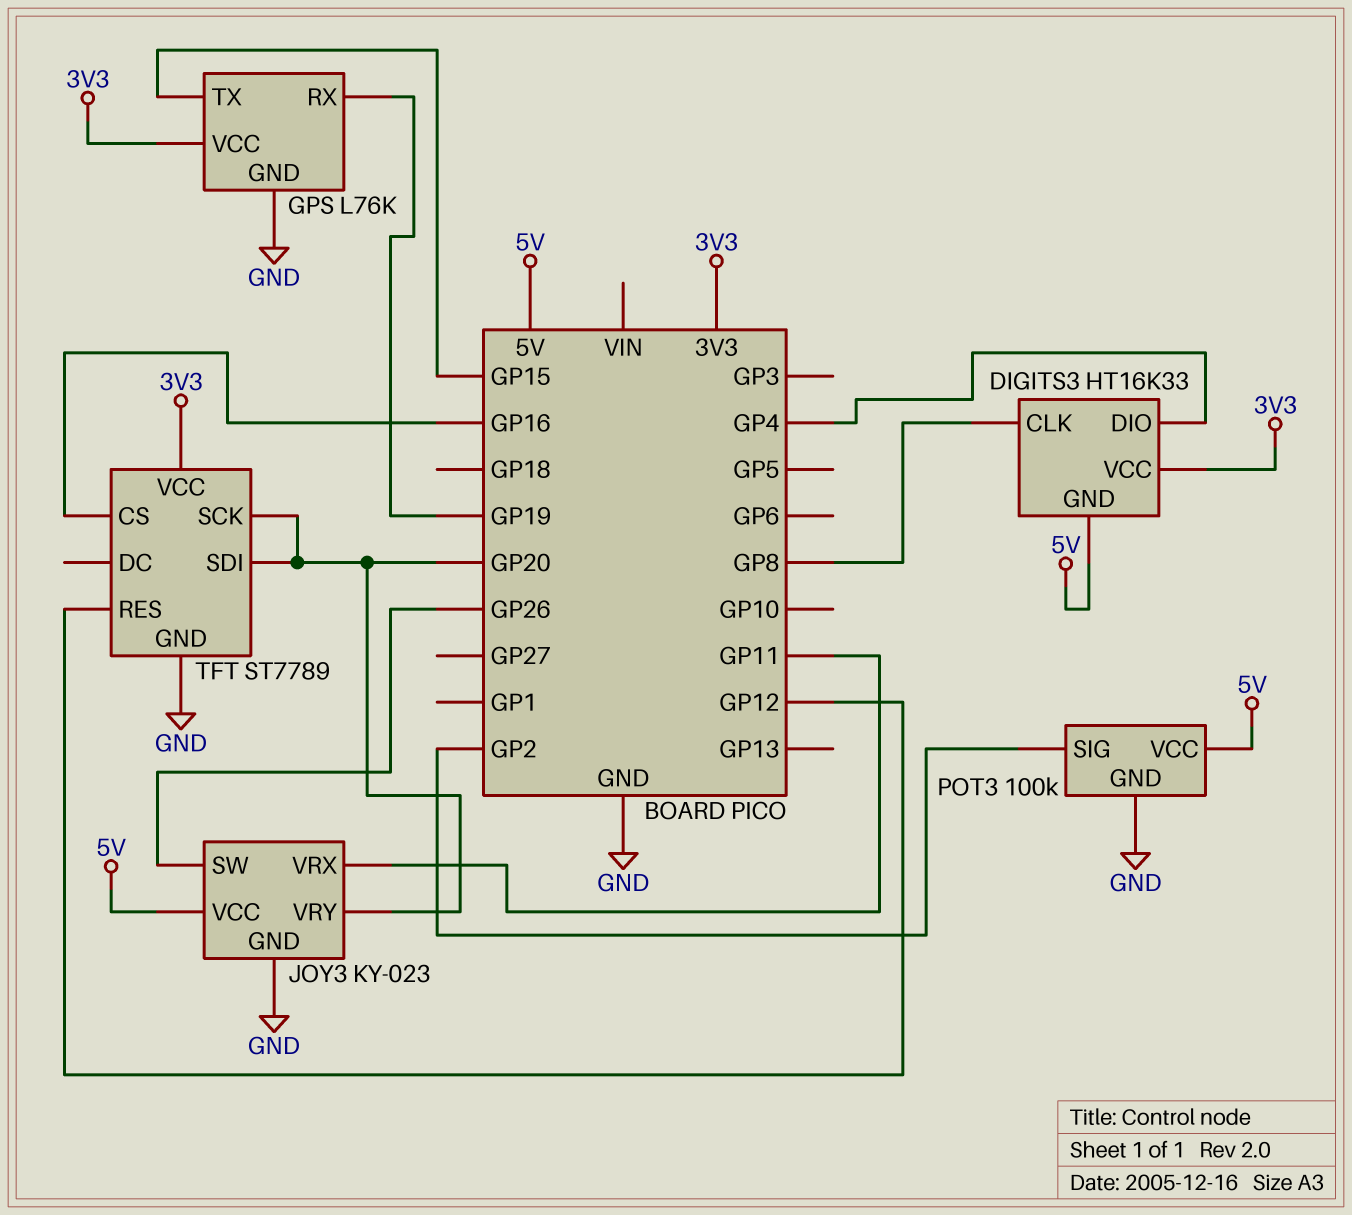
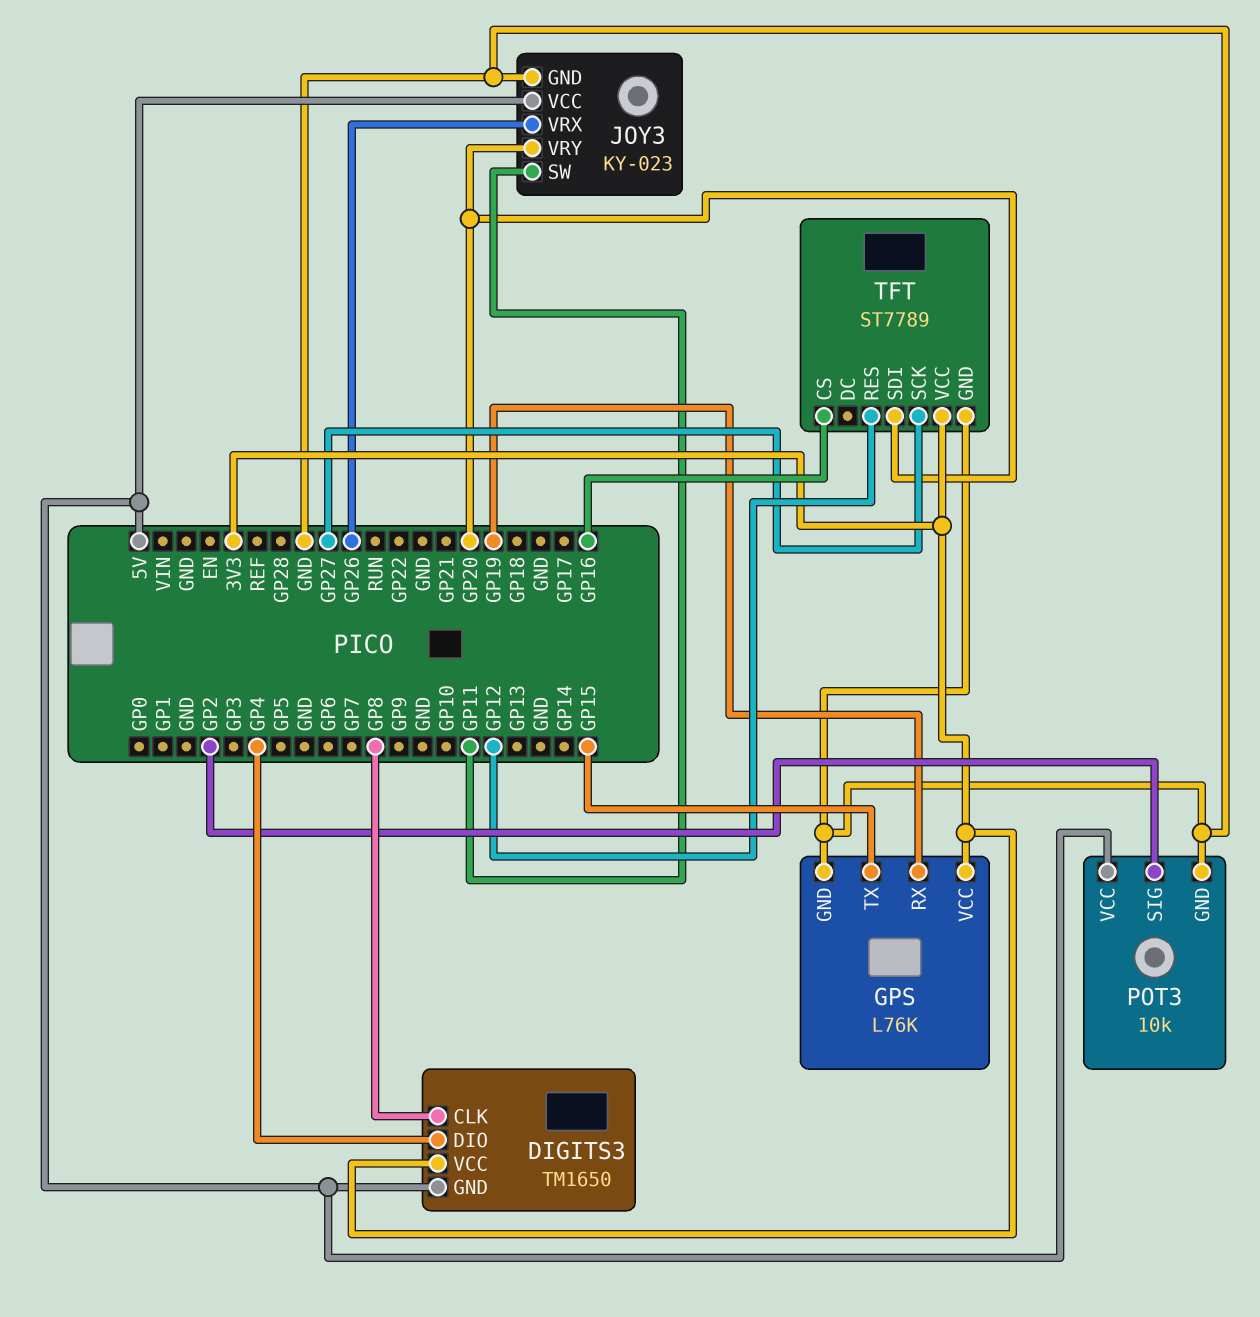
DIGITS3: HT16K33 -> TM1650
JOY3 pin SW: GP26 -> GP11
JOY3 pin VRX: GP11 -> GP26
POT3: 100k -> 10k
TFT pin SCK: GP20 -> GP27

